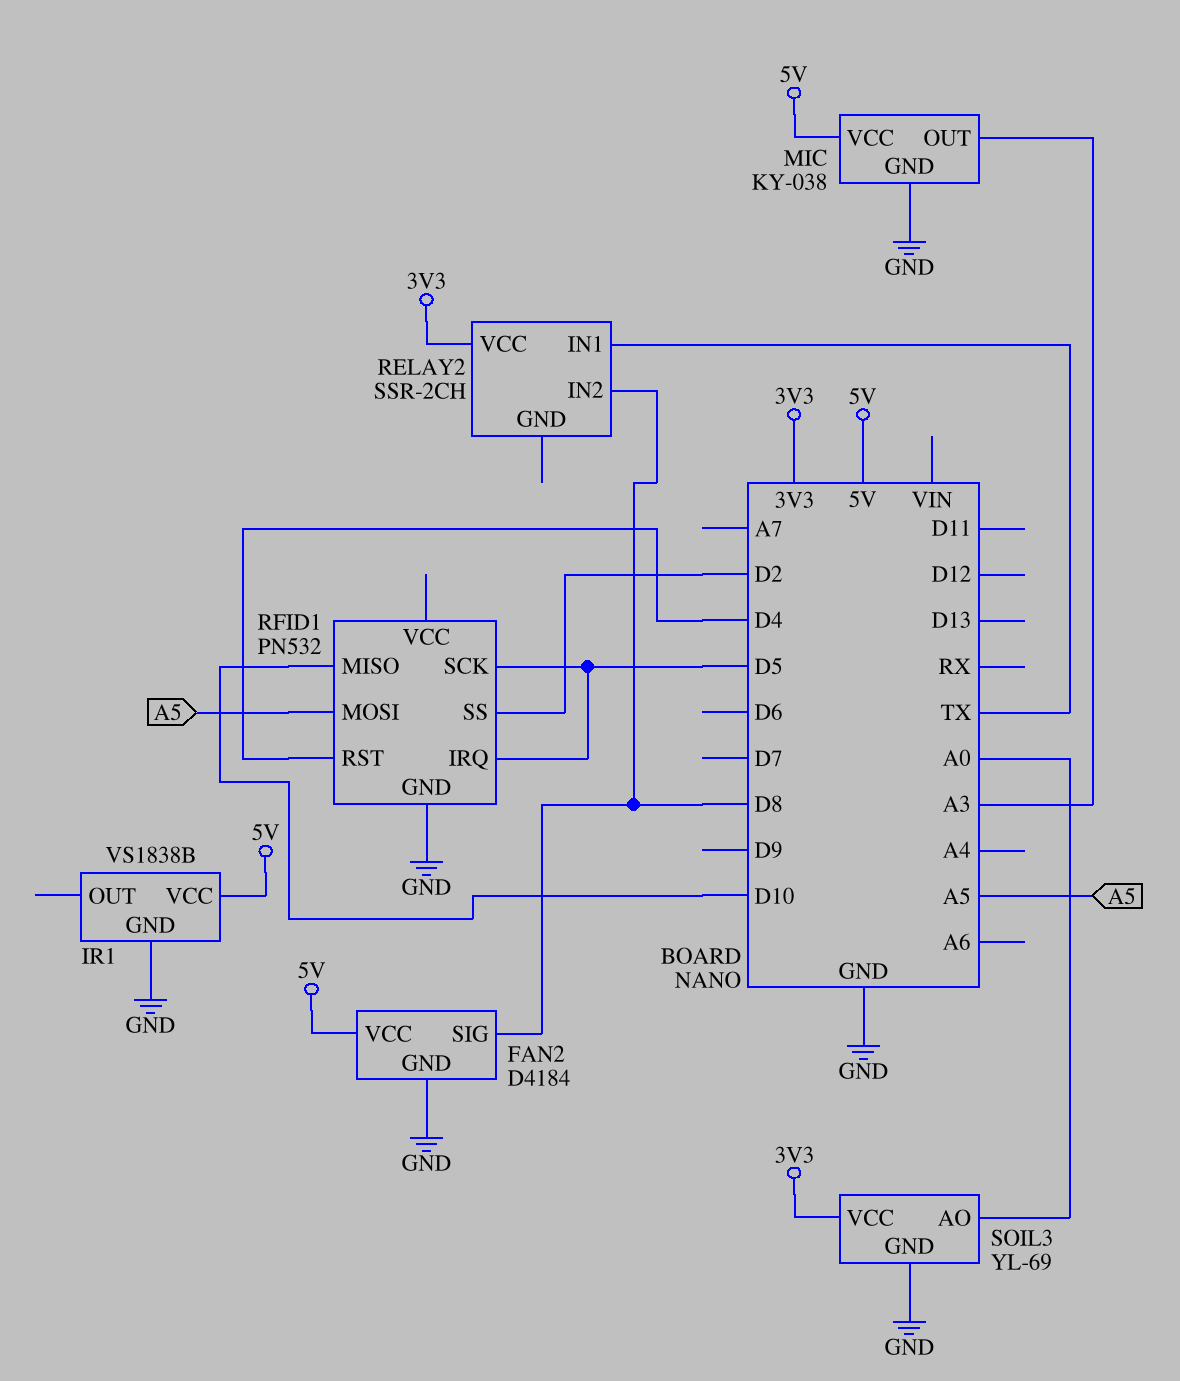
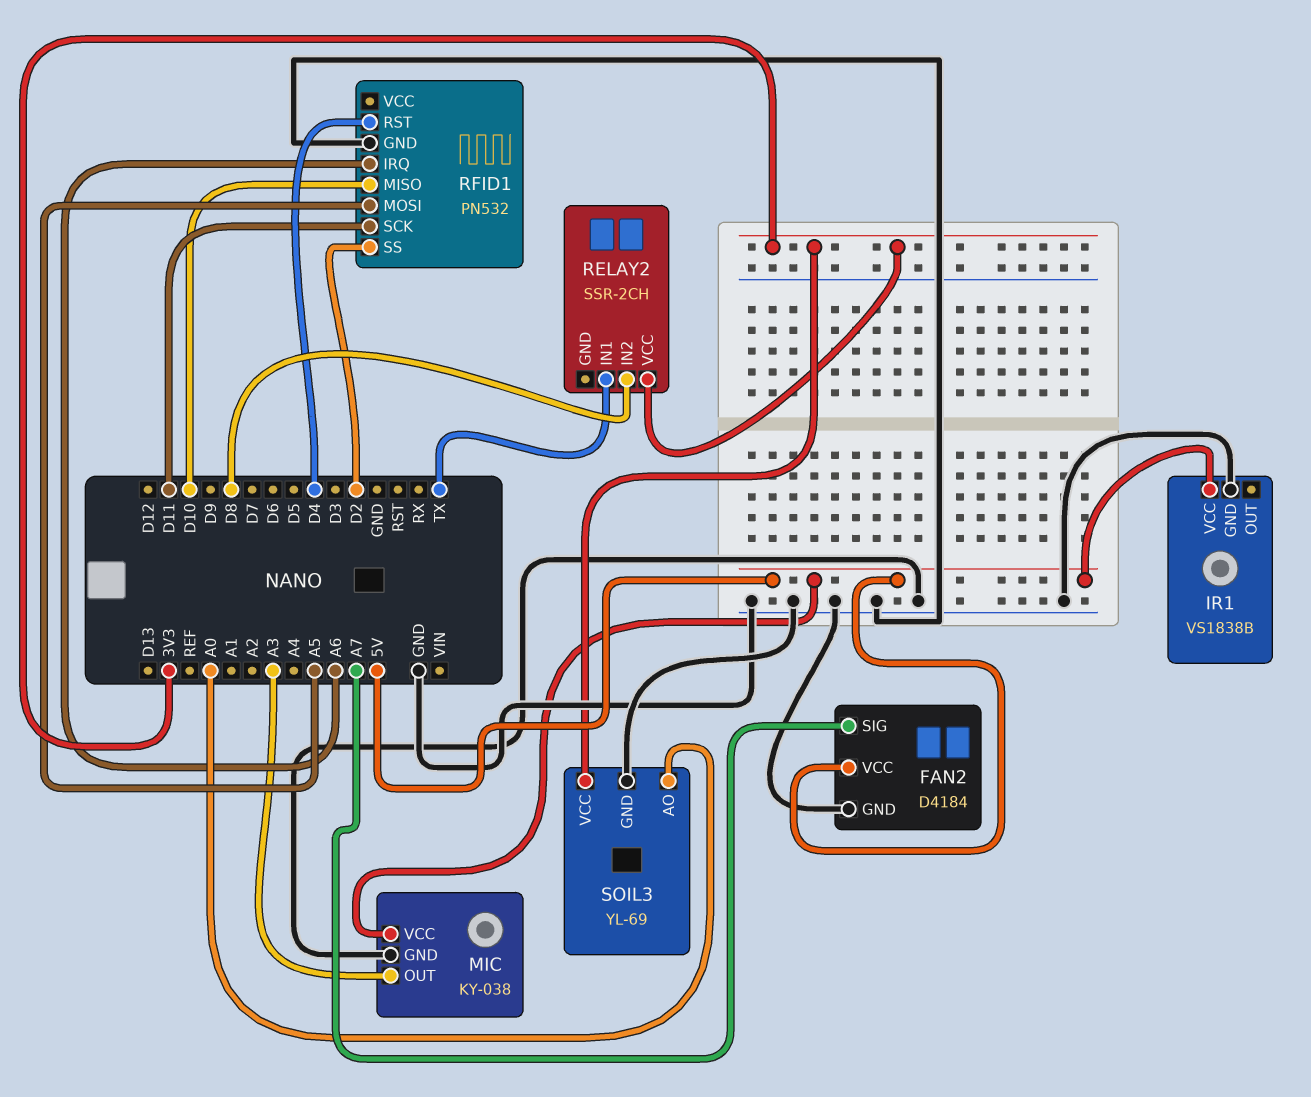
FAN2 pin SIG: D8 -> A7
RFID1 pin IRQ: D5 -> A6
RFID1 pin SCK: D5 -> D11

